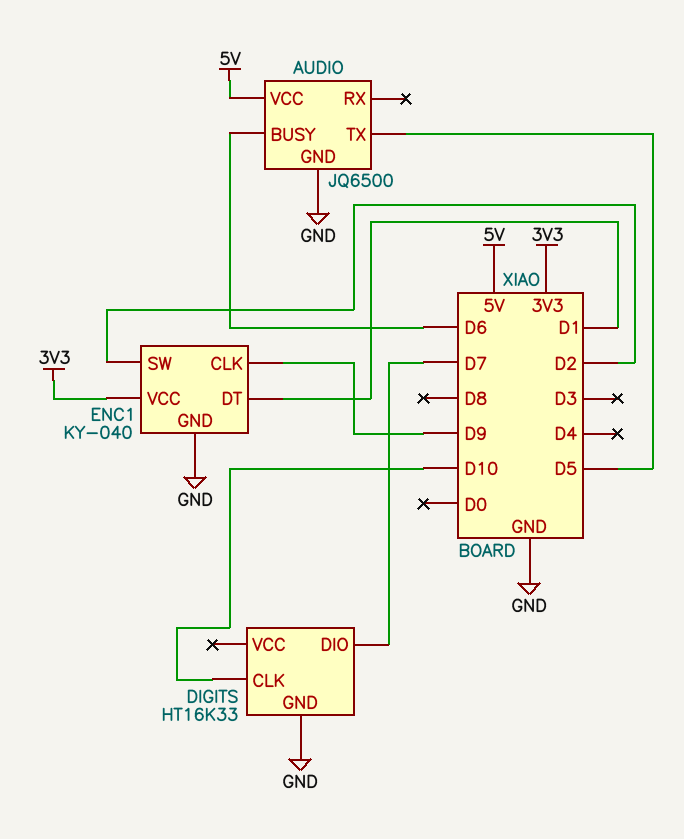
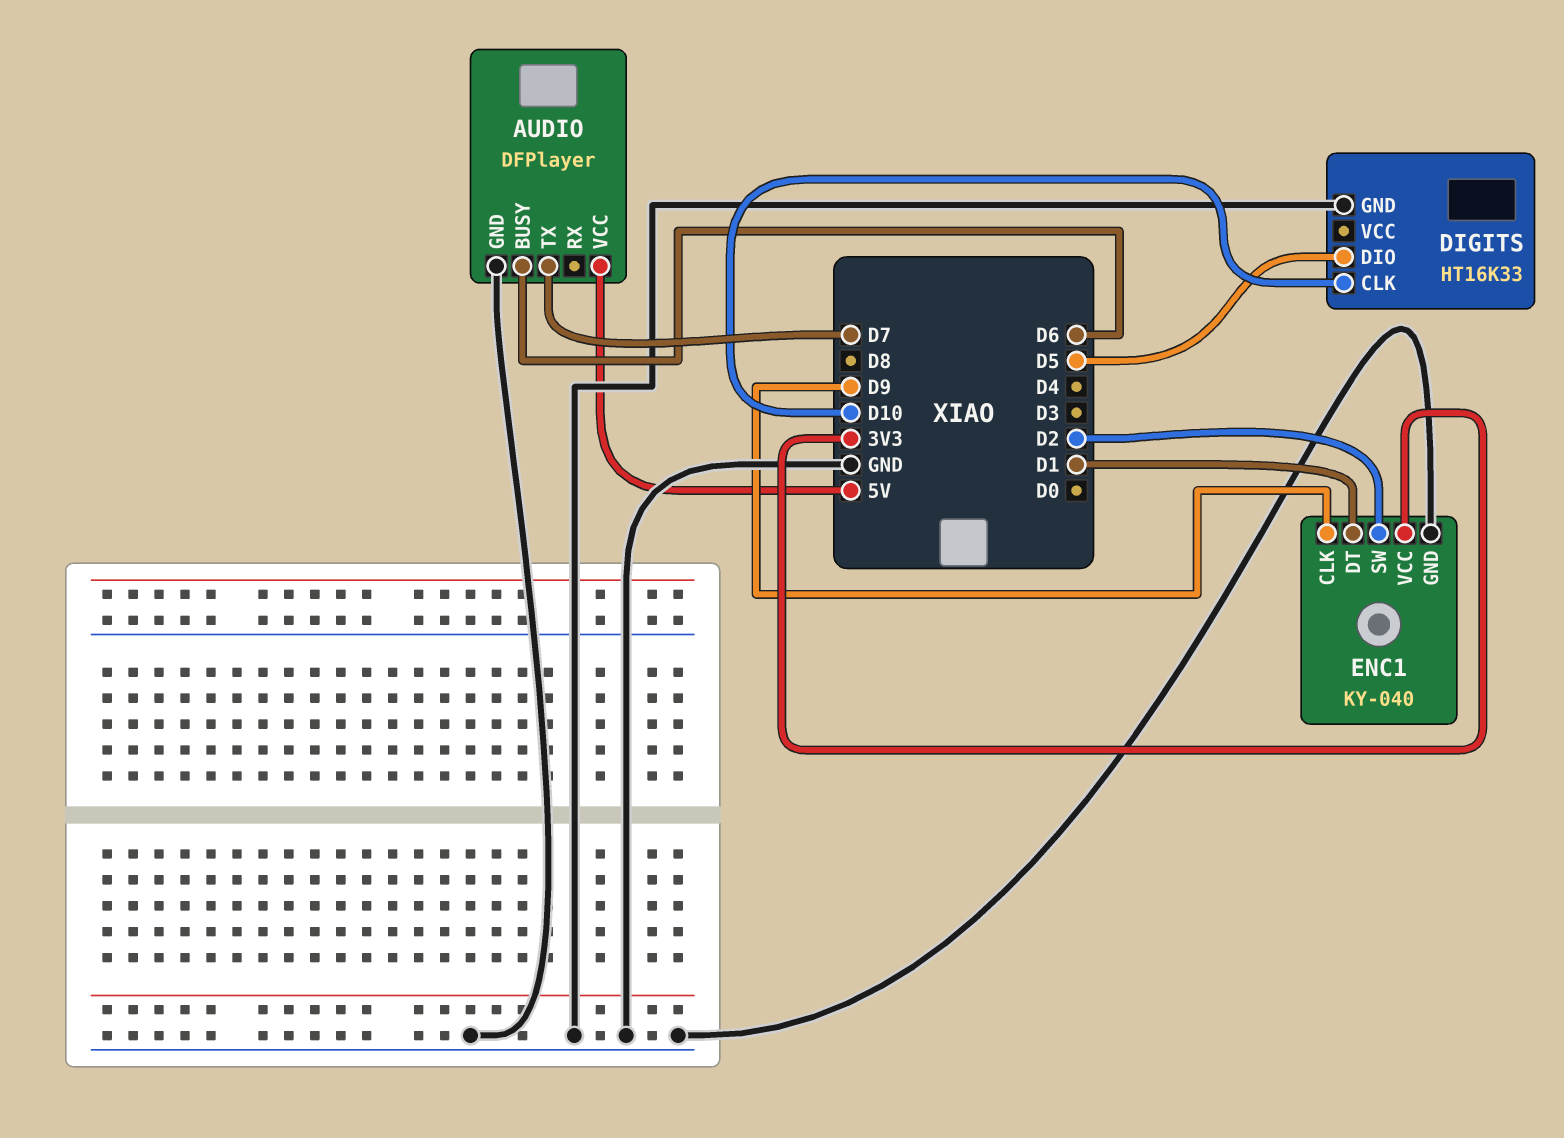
AUDIO: JQ6500 -> DFPlayer
AUDIO pin TX: D5 -> D7
DIGITS pin DIO: D7 -> D5

